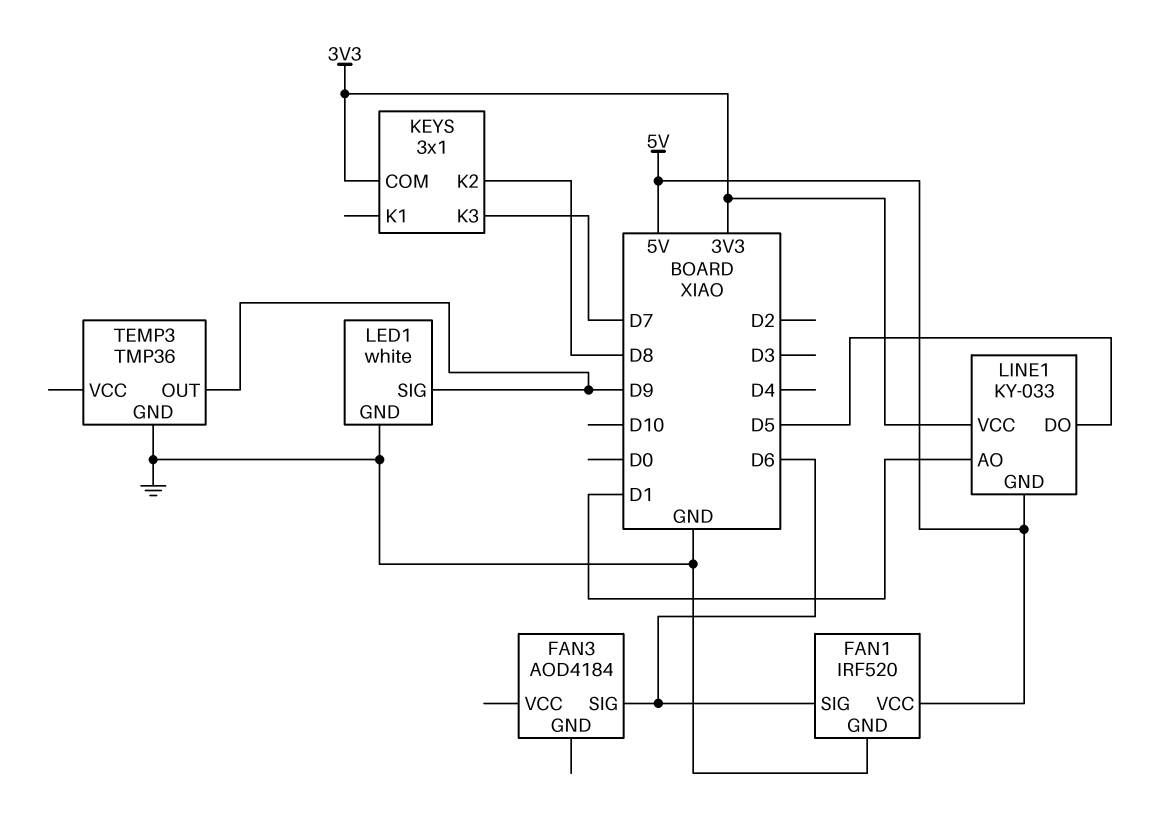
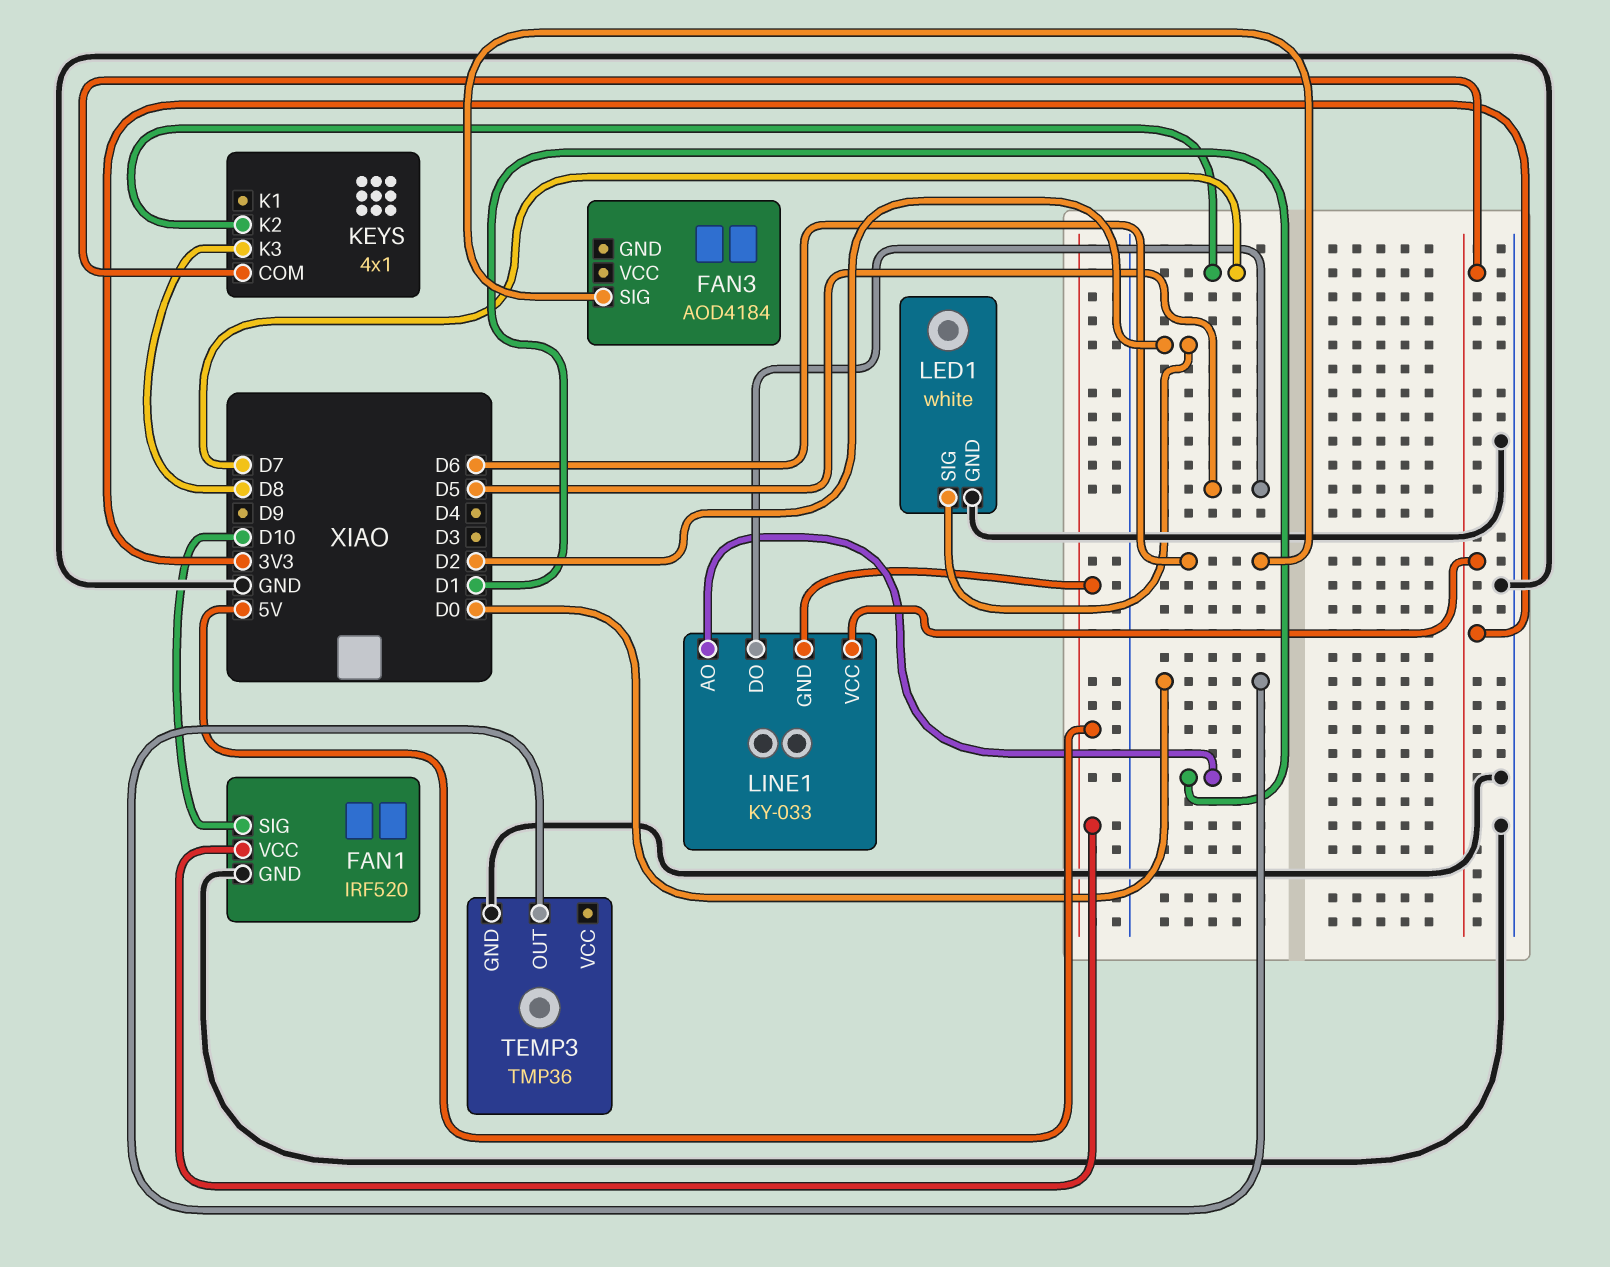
FAN1 pin SIG: D6 -> D10
KEYS: 3x1 -> 4x1
KEYS pin K2: D8 -> D7
KEYS pin K3: D7 -> D8
LED1 pin SIG: D9 -> D2
TEMP3 pin OUT: D9 -> D0

